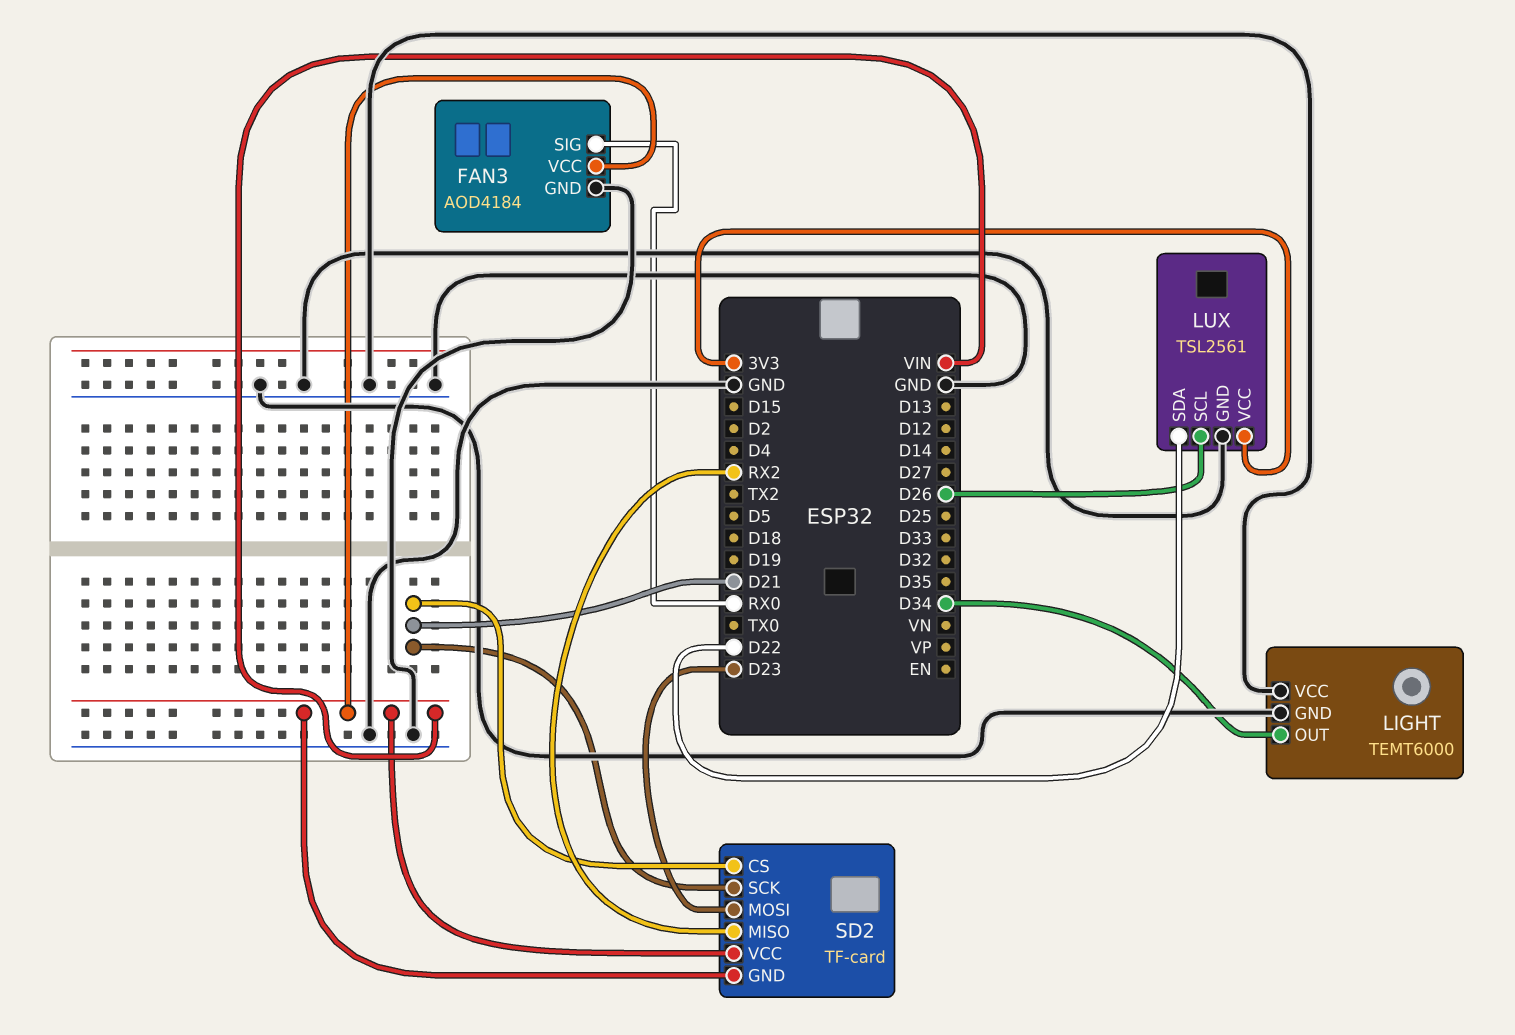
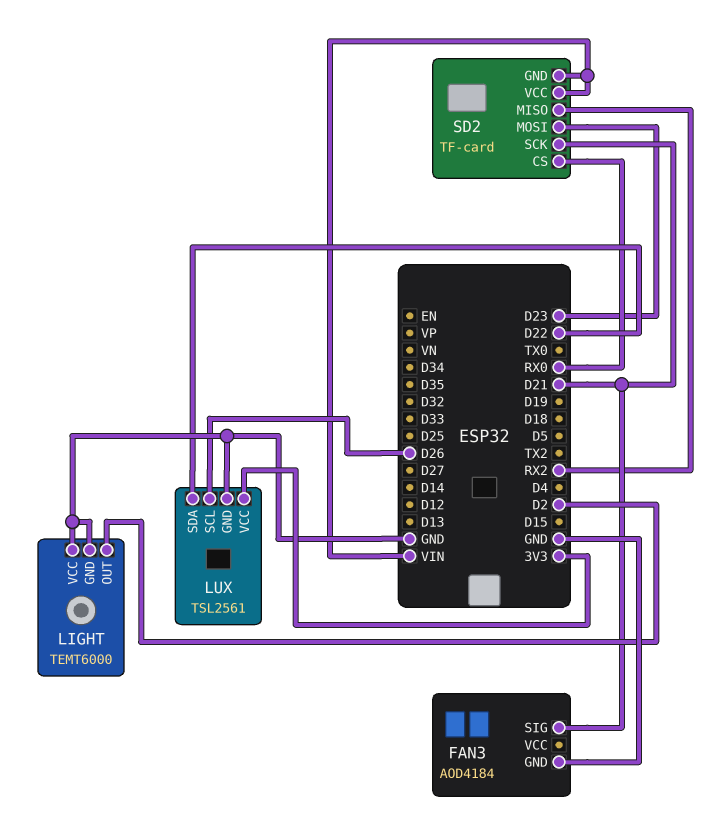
FAN3 pin SIG: RX0 -> D21
FAN3 pin VCC: VIN -> none
LIGHT pin OUT: D34 -> D2
SD2 pin CS: D21 -> RX0

